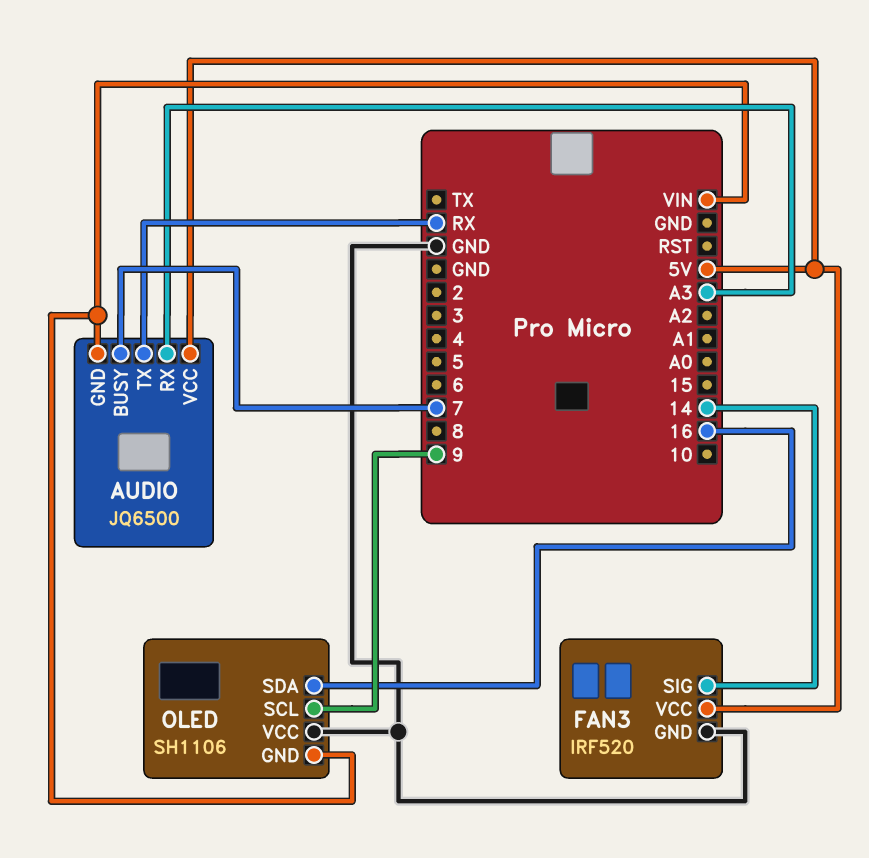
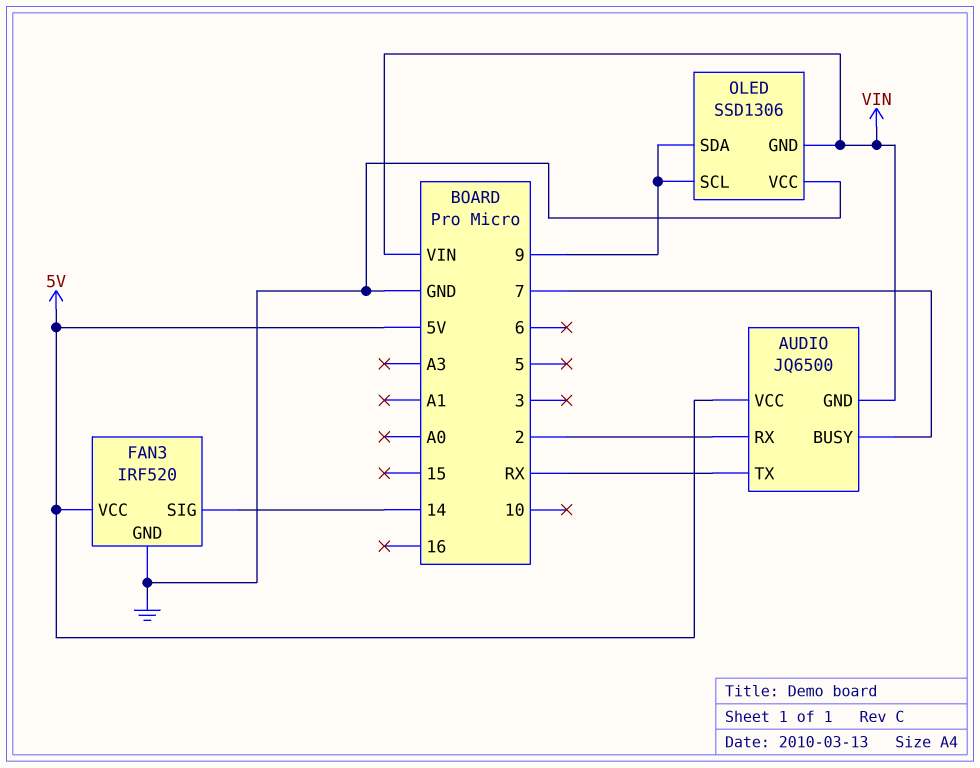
AUDIO pin RX: A3 -> 2
OLED: SH1106 -> SSD1306
OLED pin SDA: 16 -> 9

